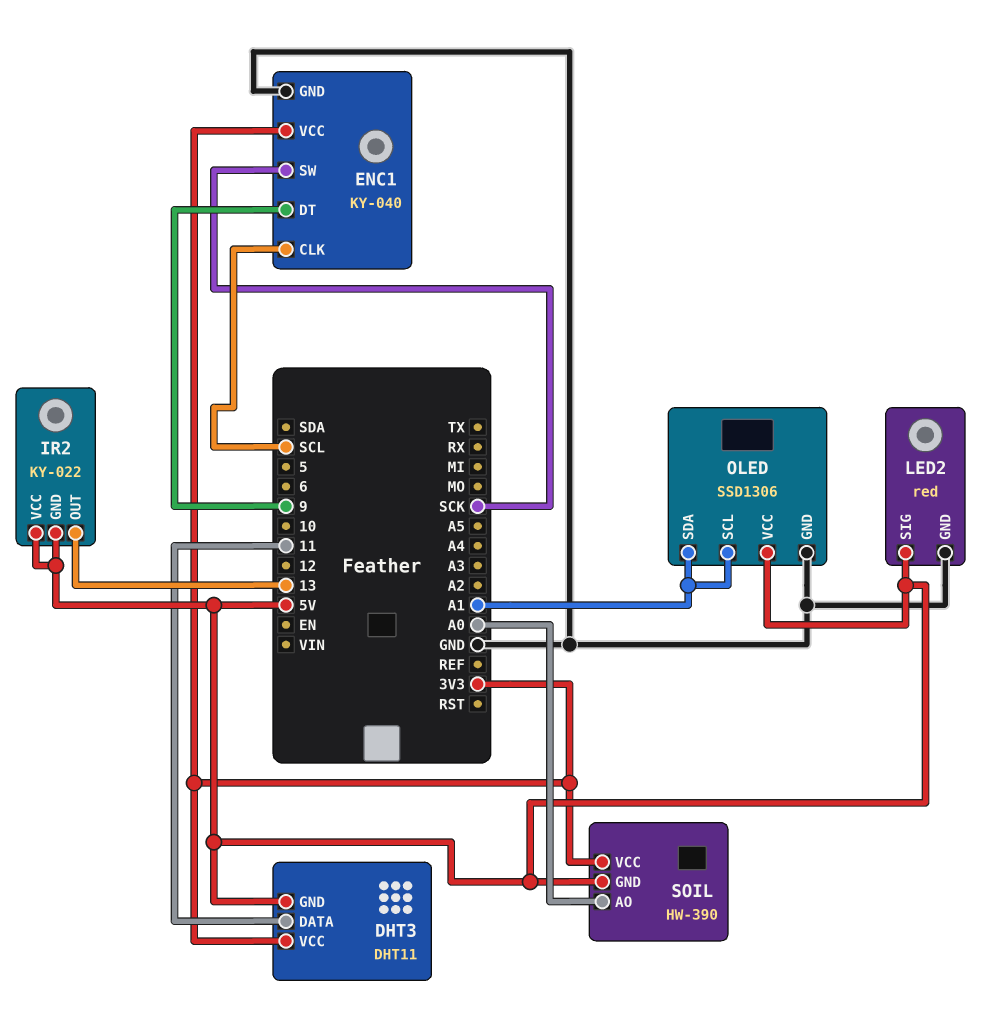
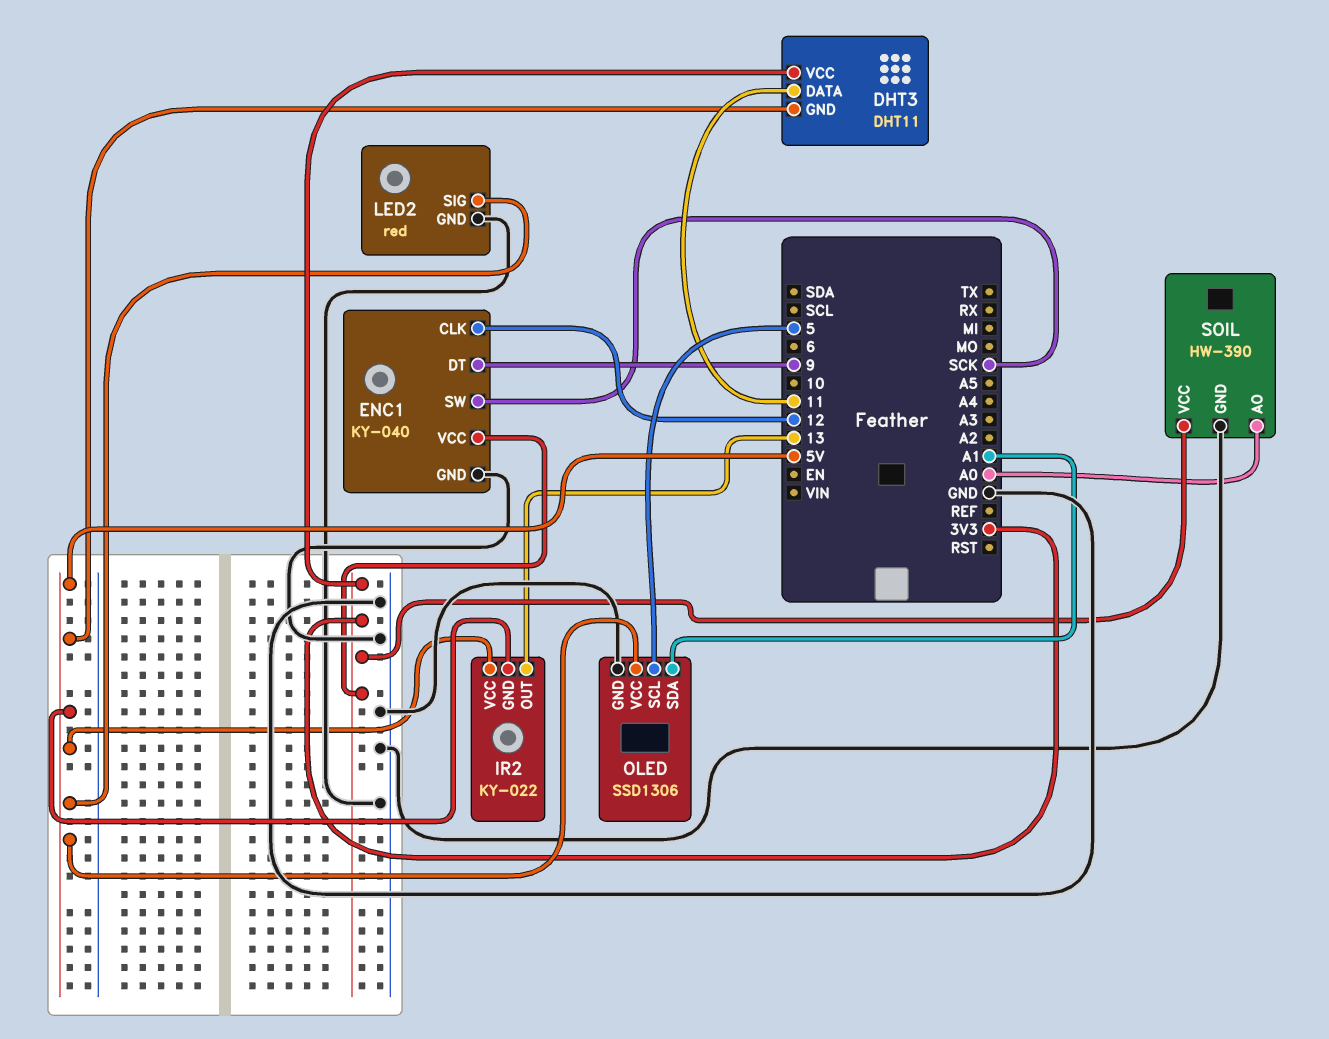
ENC1 pin CLK: SCL -> 12
OLED pin SCL: A1 -> 5
SOIL pin GND: 5V -> GND

